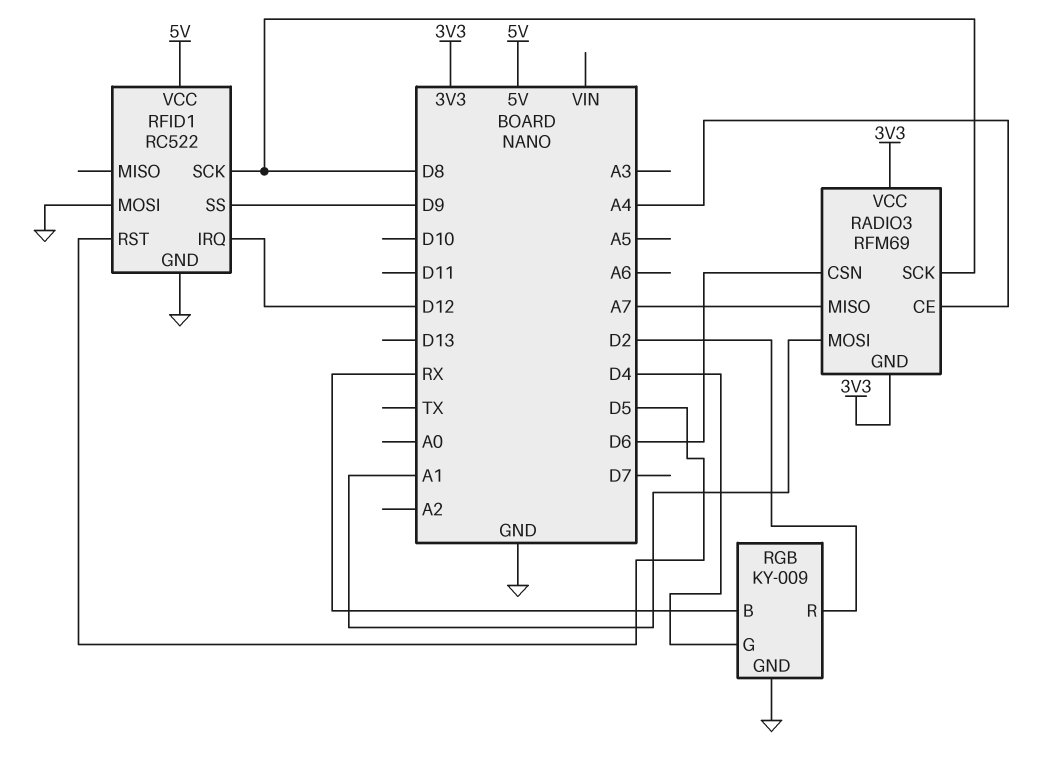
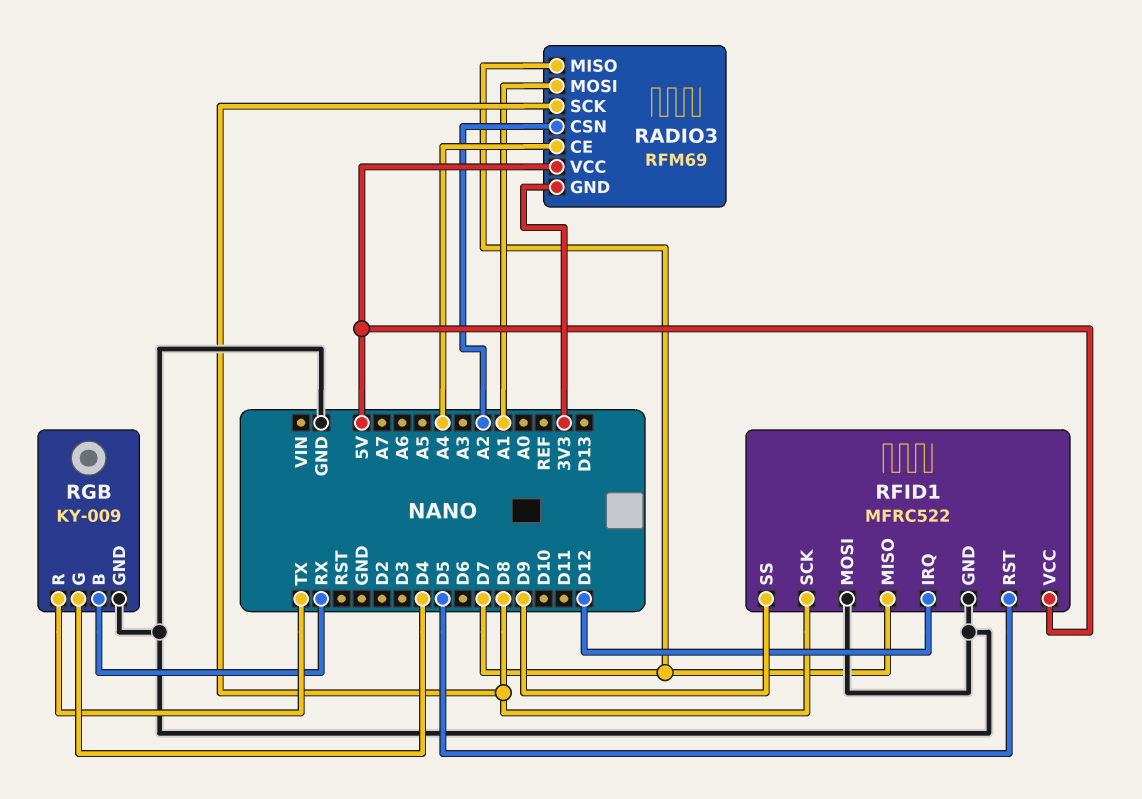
RADIO3 pin CSN: D6 -> A2
RADIO3 pin MISO: A7 -> D7
RADIO3 pin VCC: 3V3 -> 5V
RFID1: RC522 -> MFRC522
RFID1 pin MISO: none -> D7
RGB pin R: D2 -> TX

